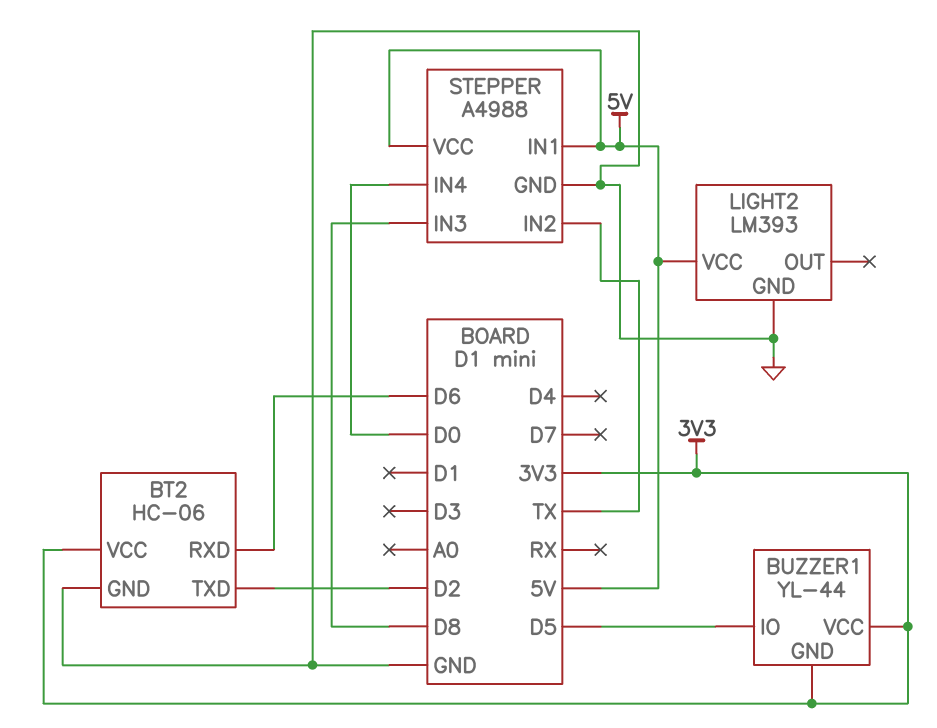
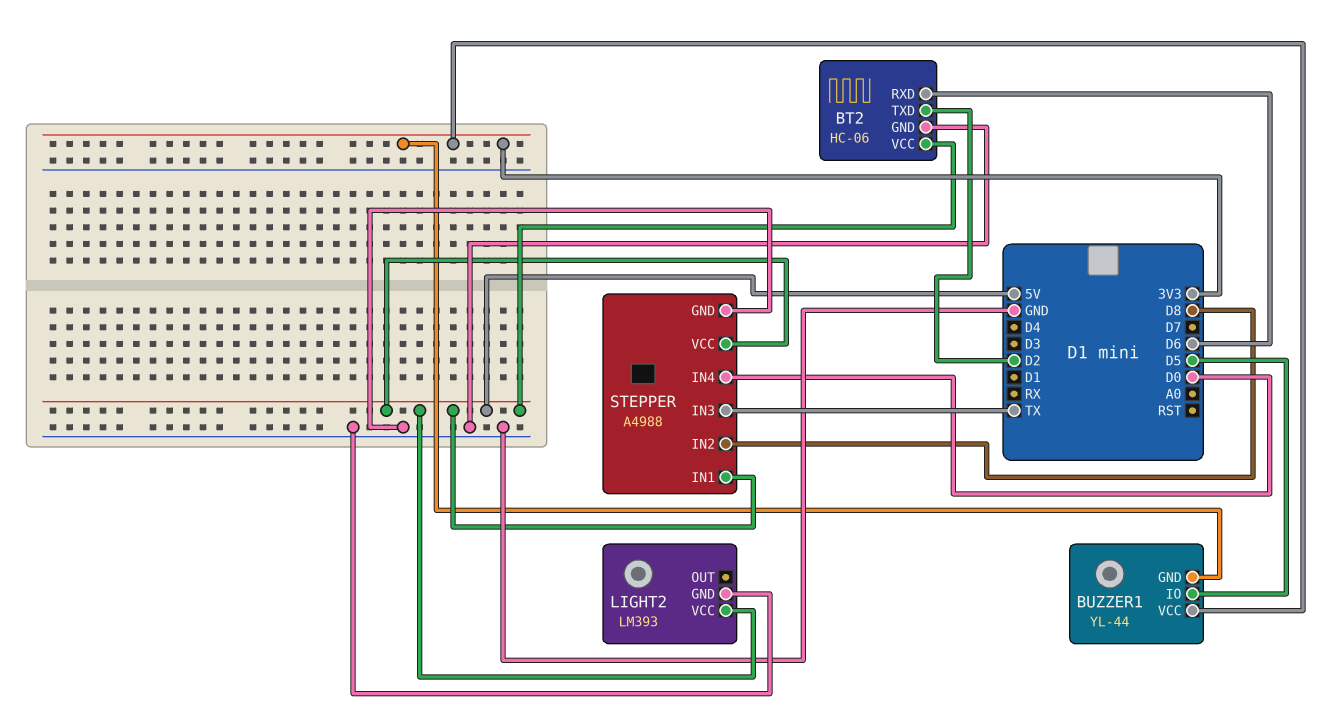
BT2 pin VCC: 3V3 -> 5V
STEPPER pin IN2: TX -> D8
STEPPER pin IN3: D8 -> TX

